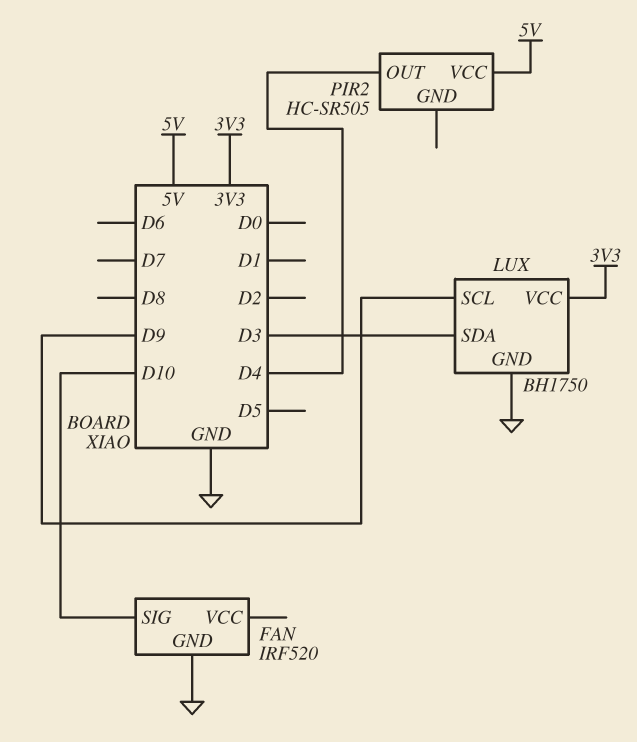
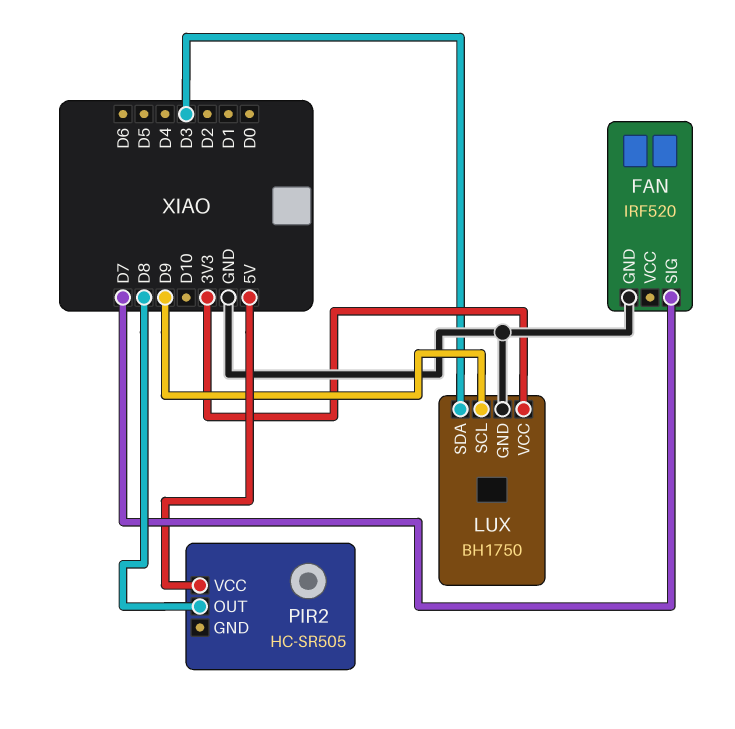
FAN pin SIG: D10 -> D7
PIR2 pin OUT: D4 -> D8

